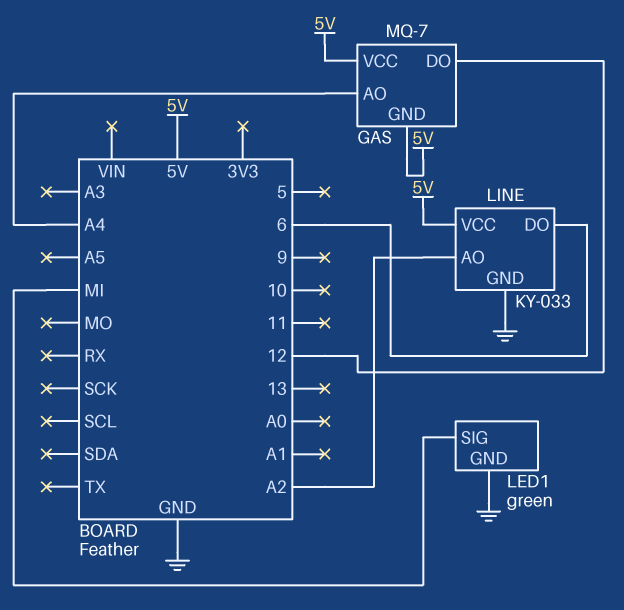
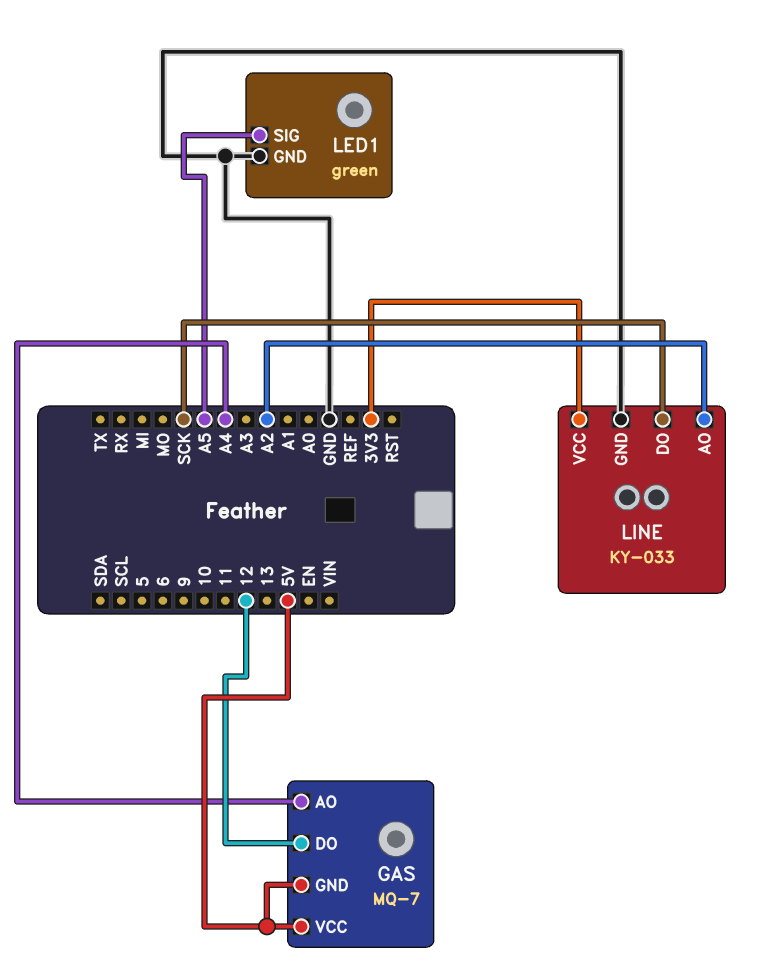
LED1 pin SIG: MI -> A5
LINE pin DO: 6 -> SCK
LINE pin VCC: 5V -> 3V3

